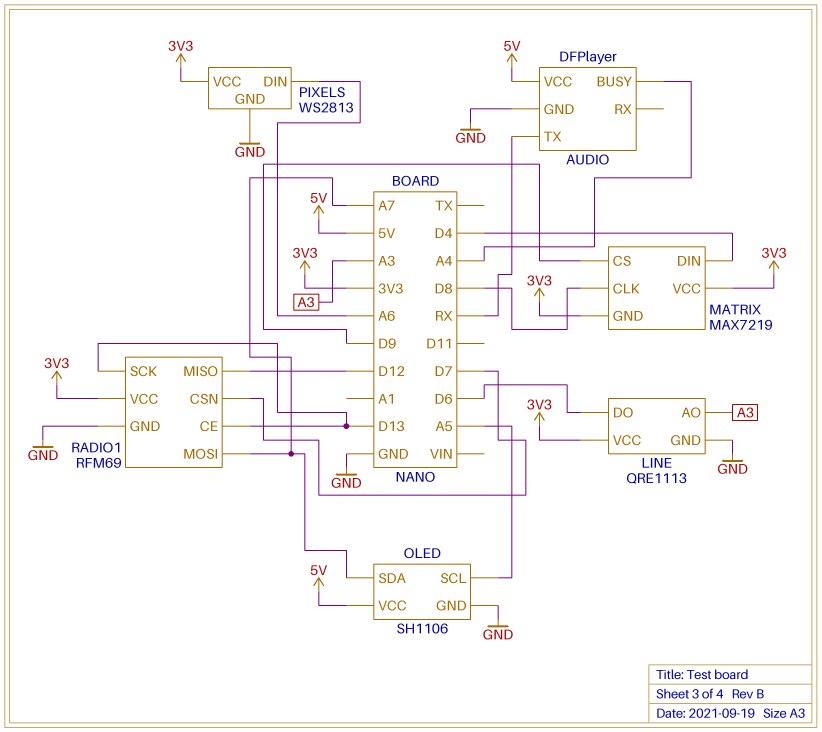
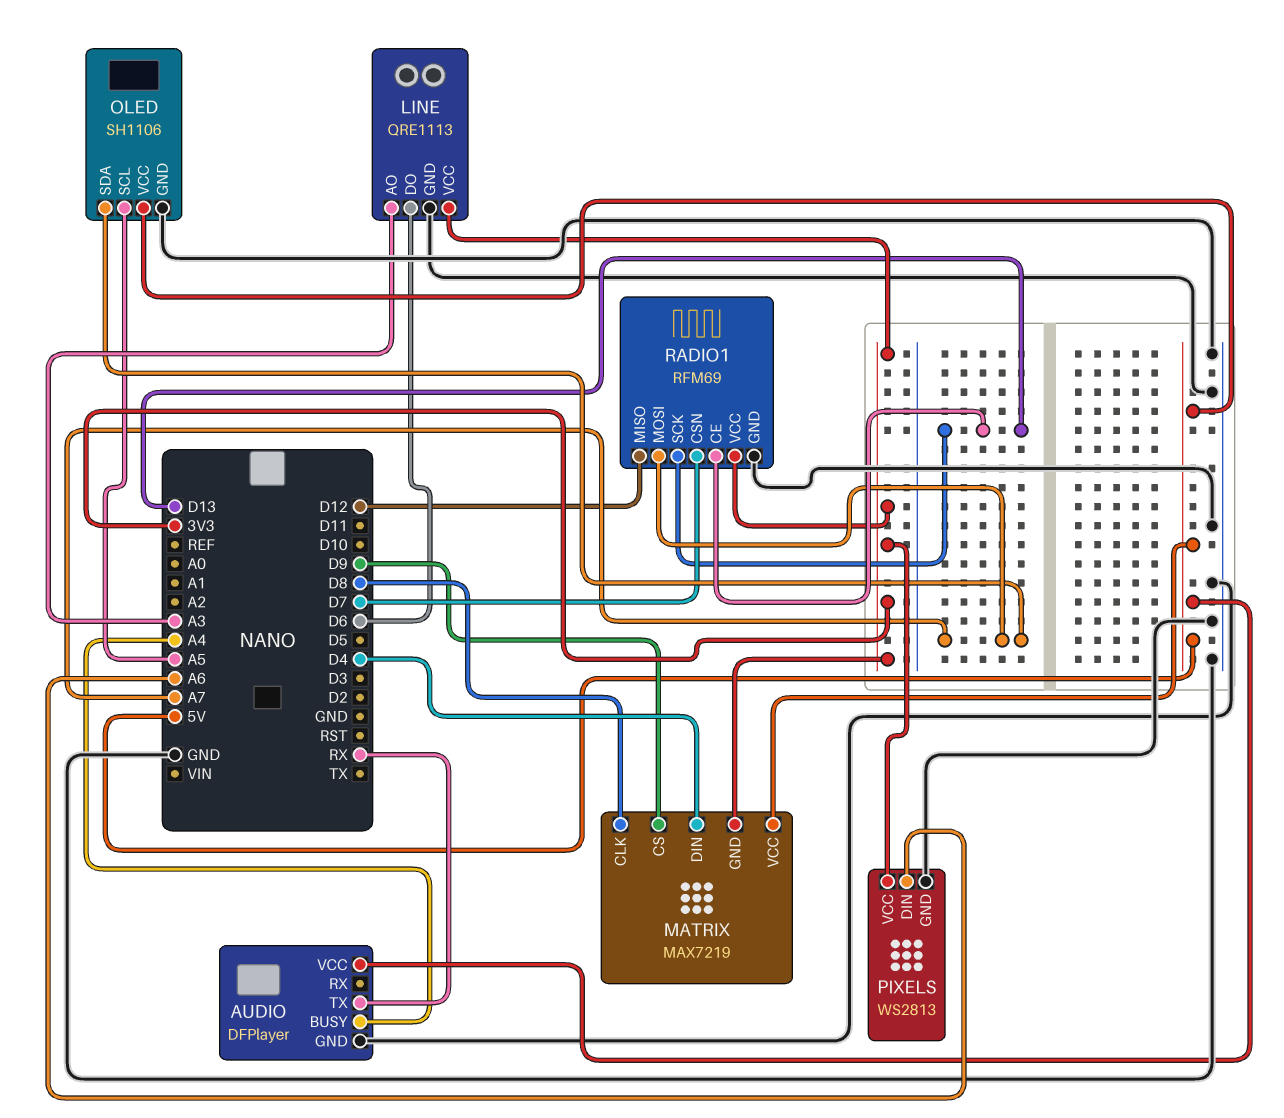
MATRIX pin VCC: 3V3 -> 5V

